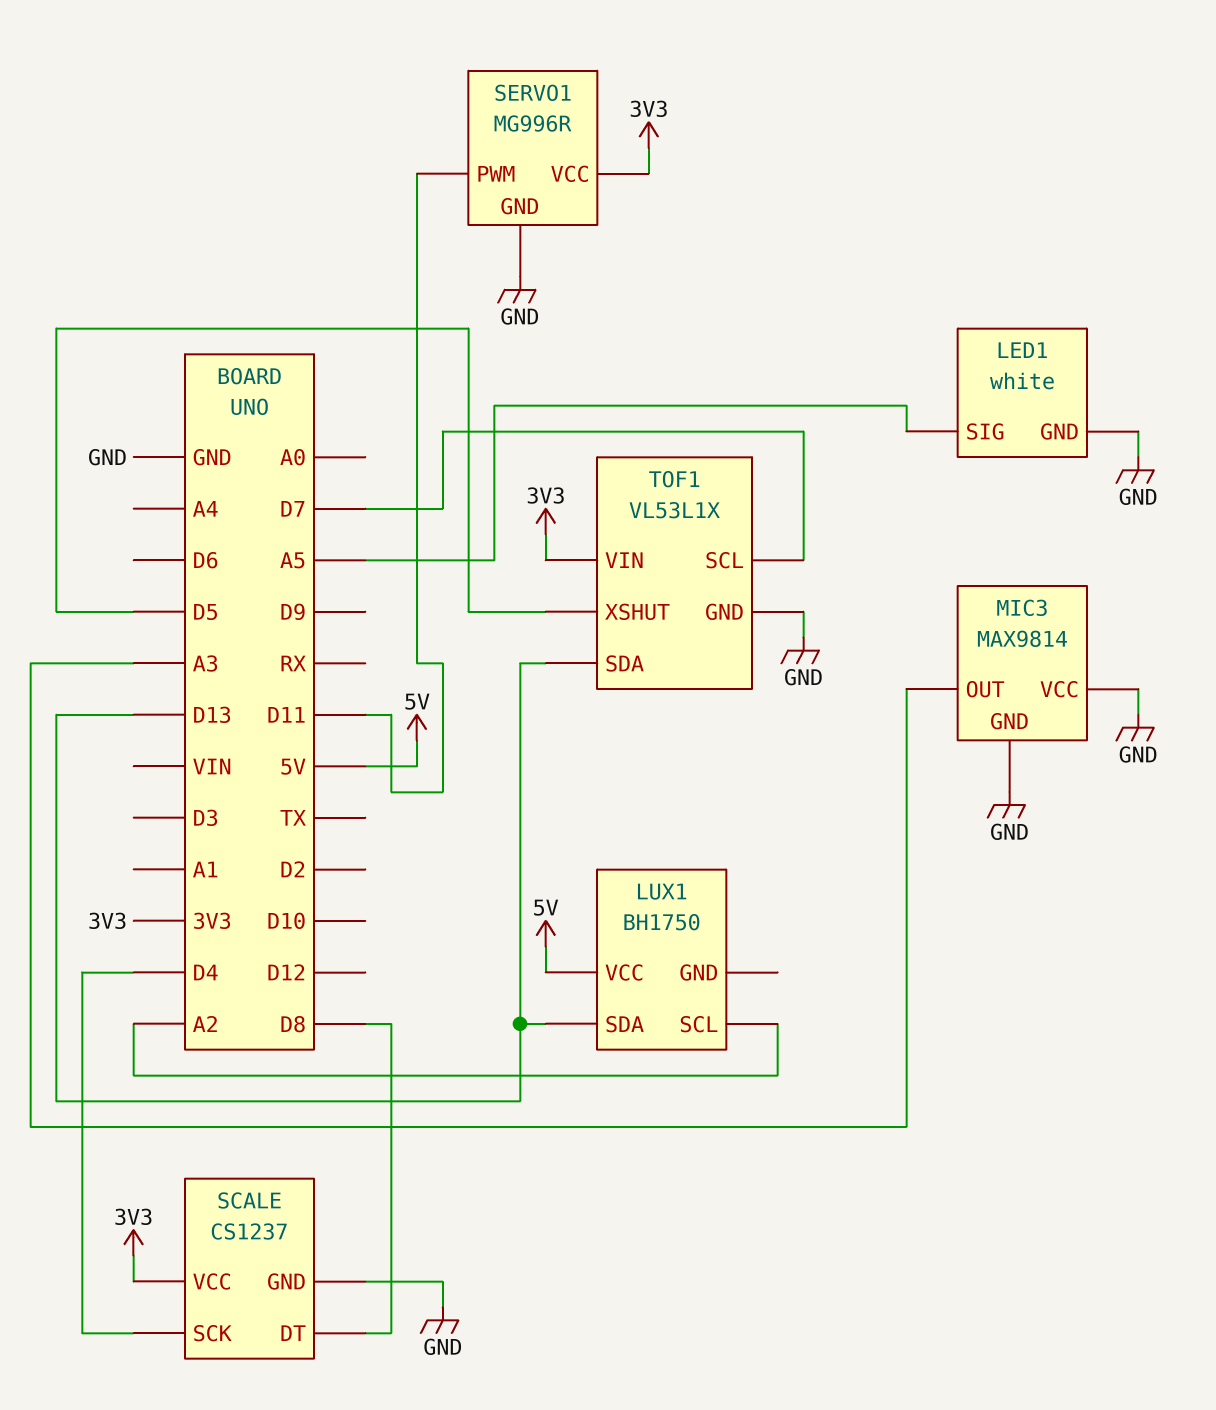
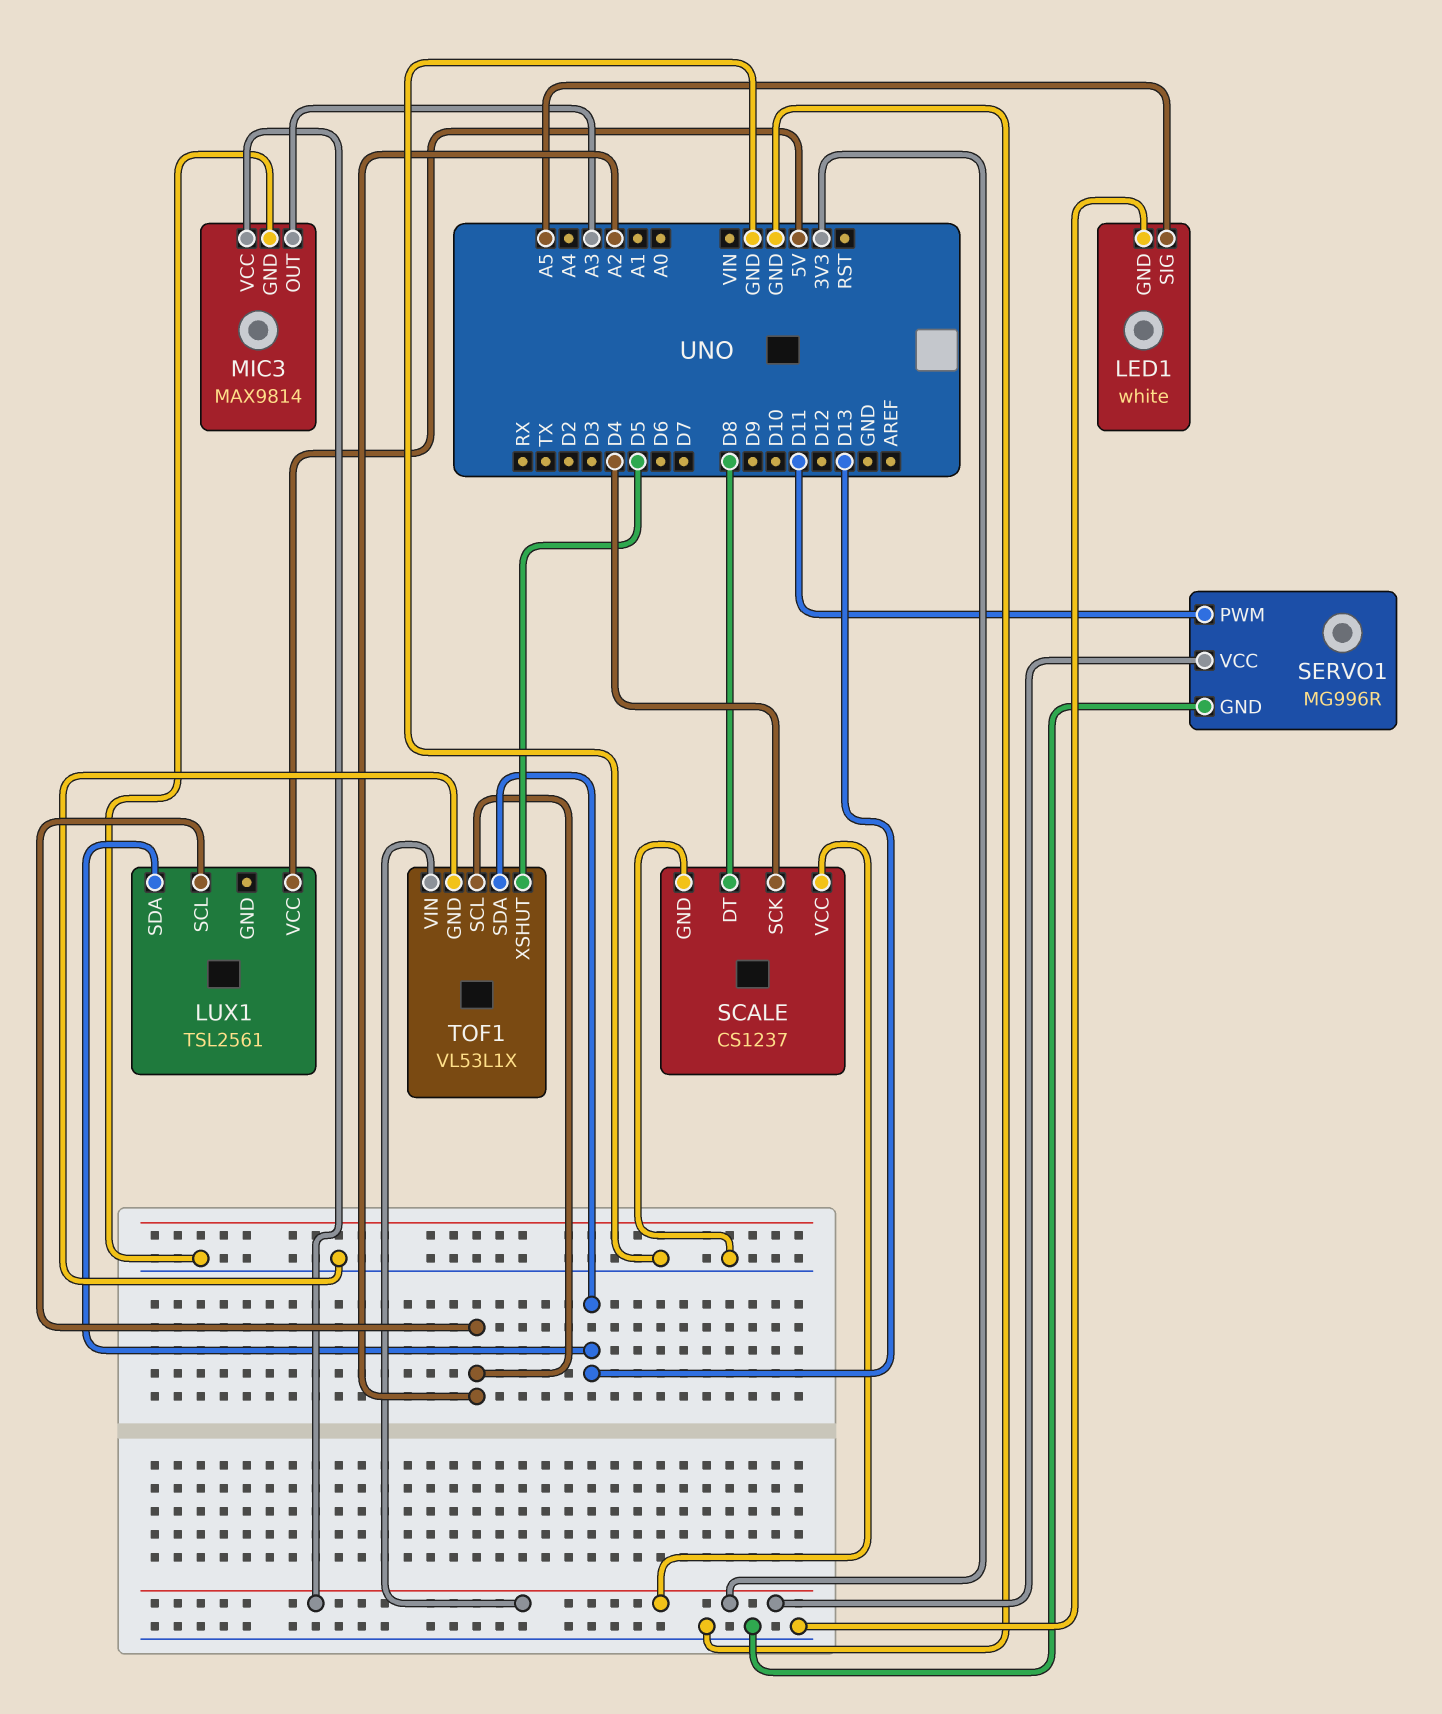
LUX1: BH1750 -> TSL2561
MIC3 pin VCC: GND -> 3V3
TOF1 pin SCL: D7 -> A2

